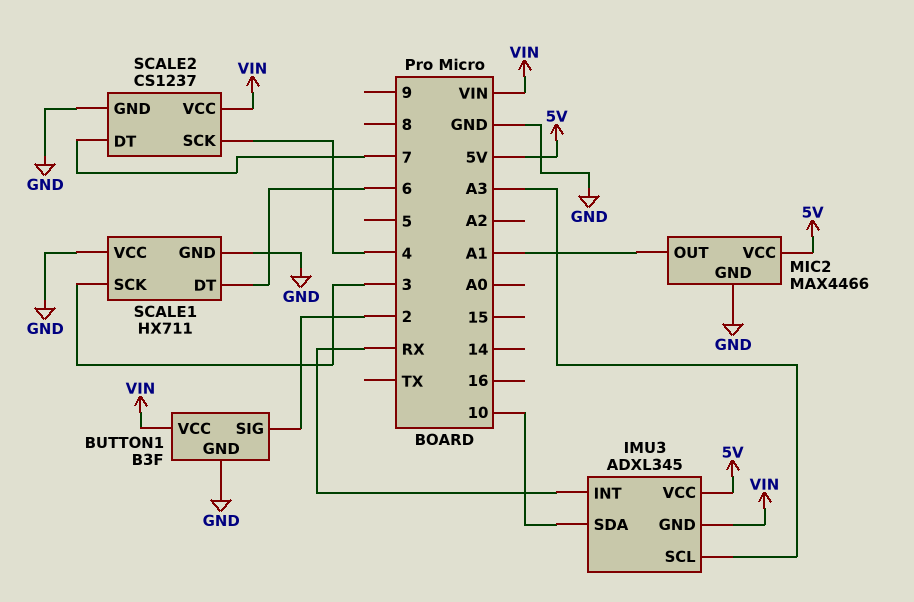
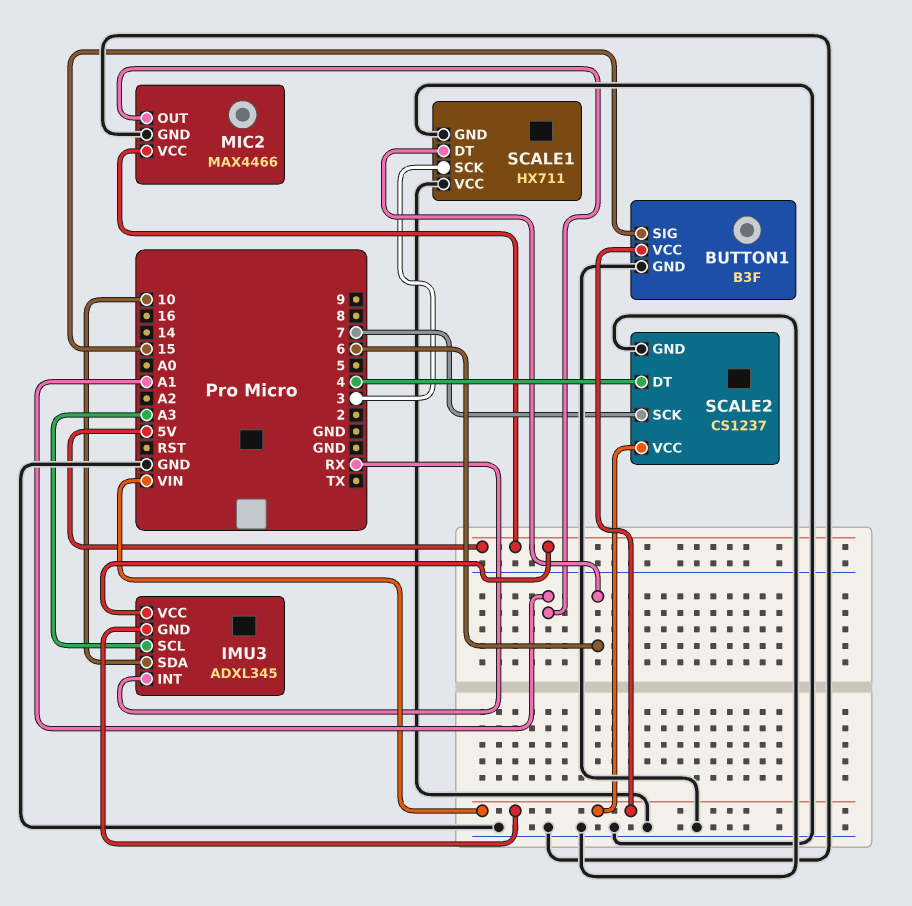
BUTTON1 pin SIG: 2 -> 15
SCALE2 pin DT: 7 -> 4
SCALE2 pin SCK: 4 -> 7

